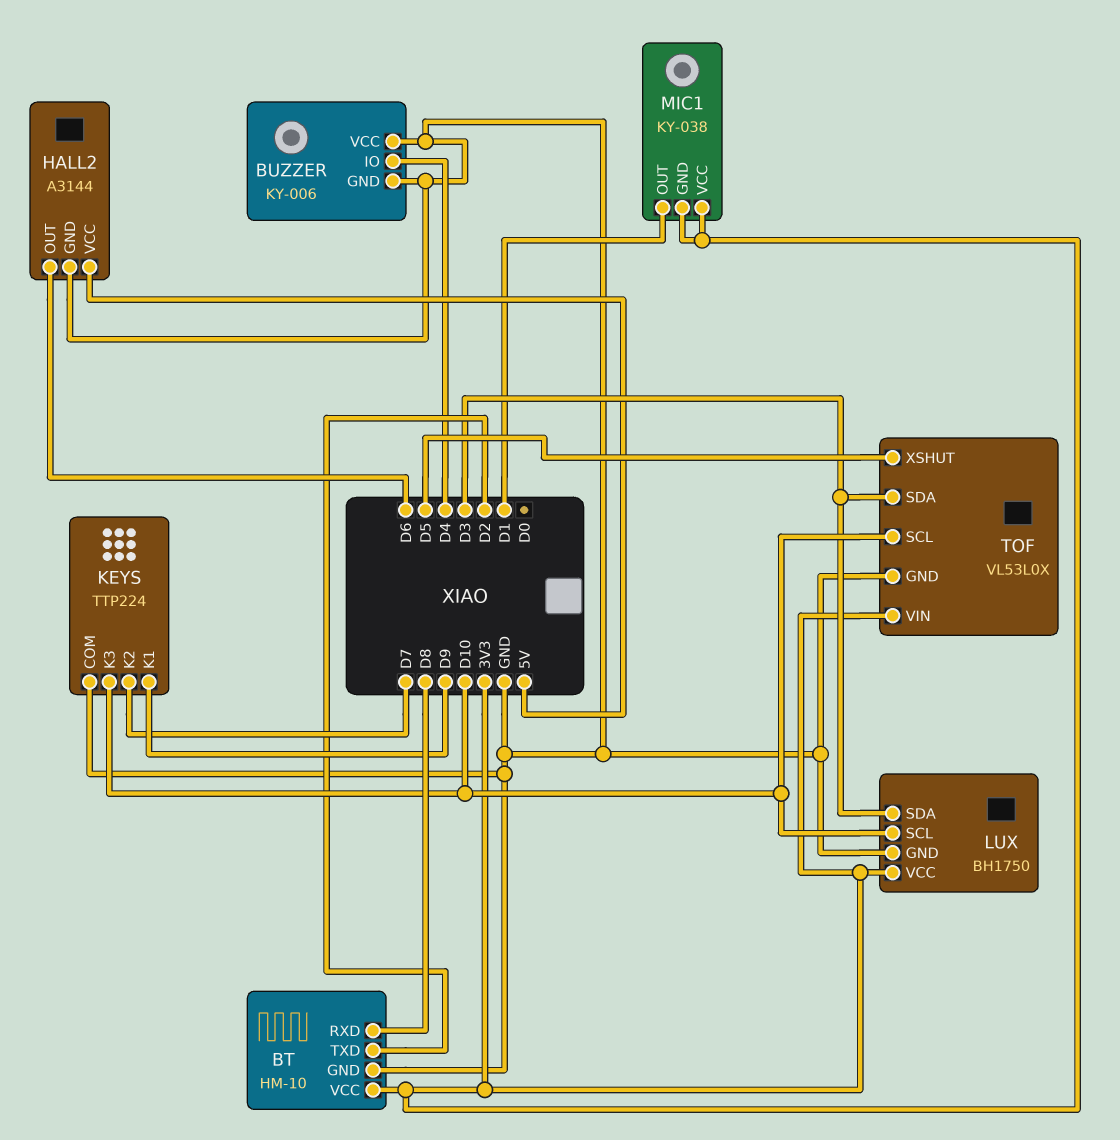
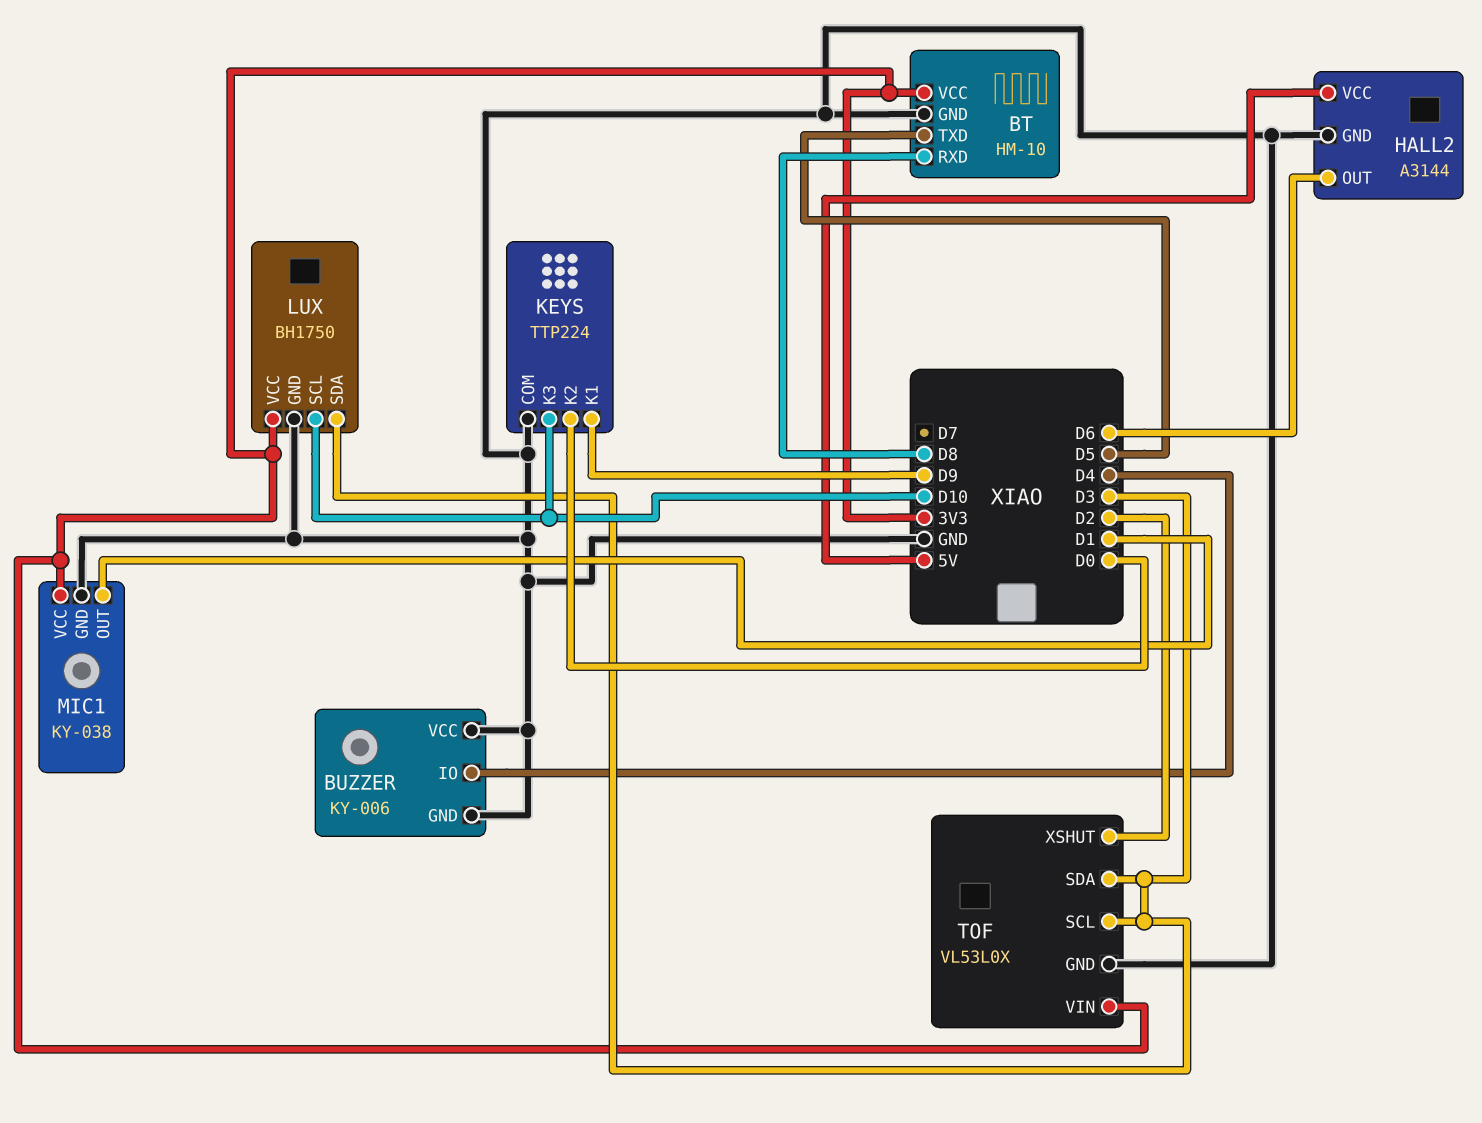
BT pin TXD: D2 -> D5
KEYS pin K2: D7 -> D0
MIC1 pin GND: 3V3 -> GND
TOF pin SCL: D10 -> D3
TOF pin XSHUT: D5 -> D2

